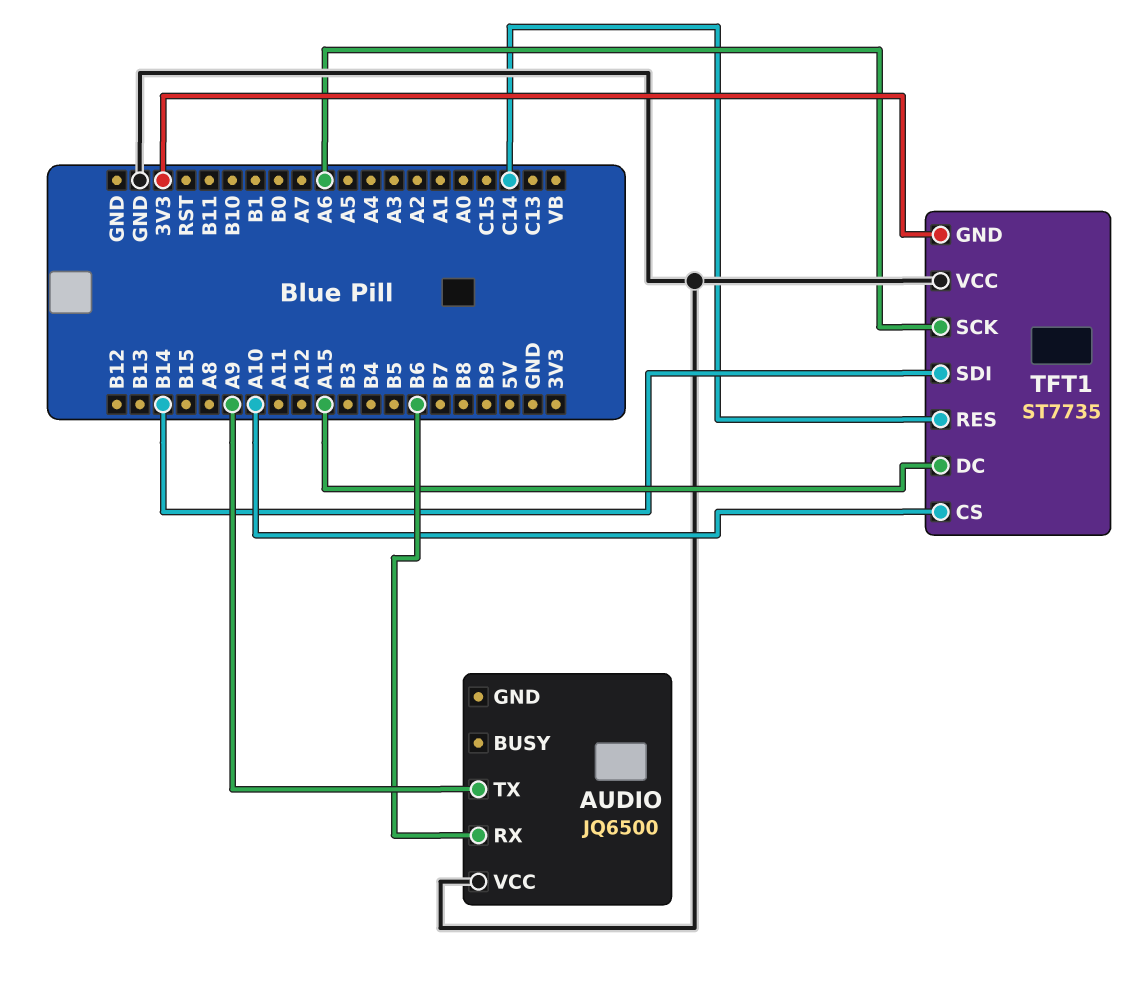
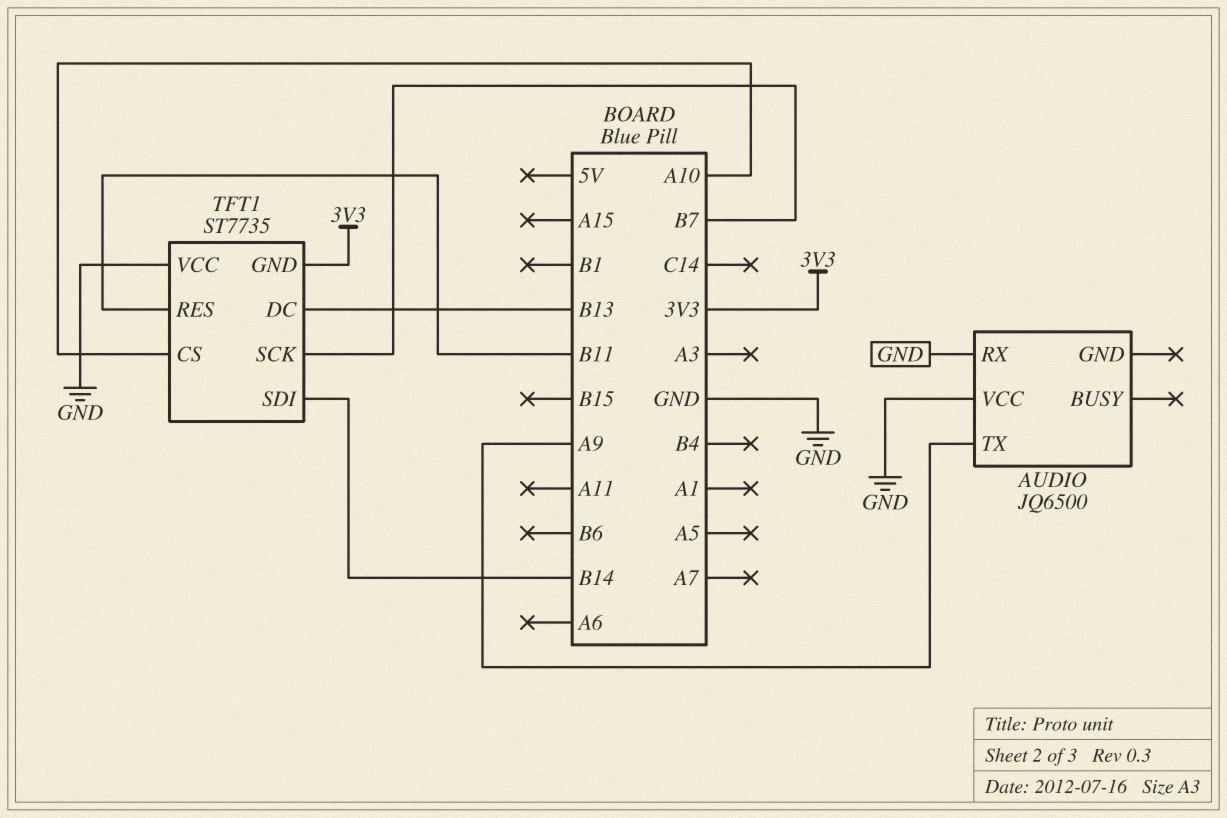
AUDIO pin RX: B6 -> GND
TFT1 pin DC: A15 -> B13
TFT1 pin RES: C14 -> B11
TFT1 pin SCK: A6 -> B7

